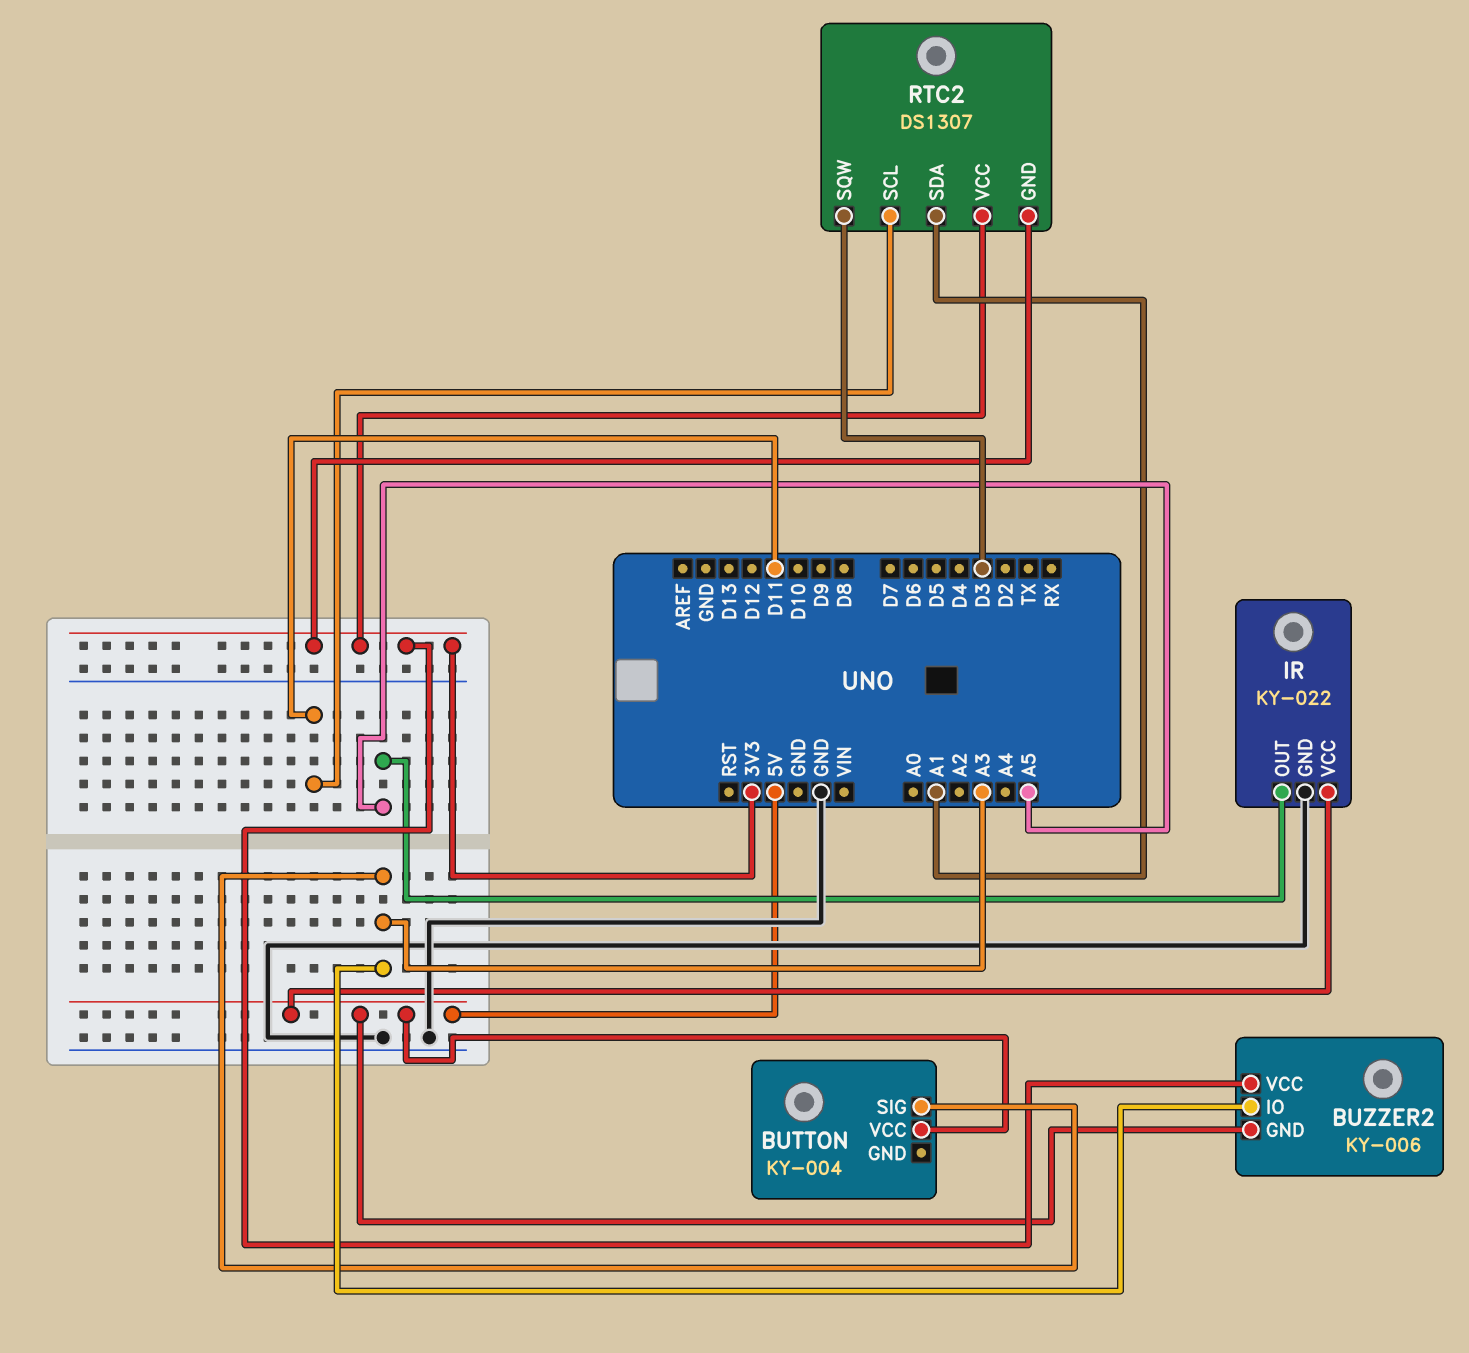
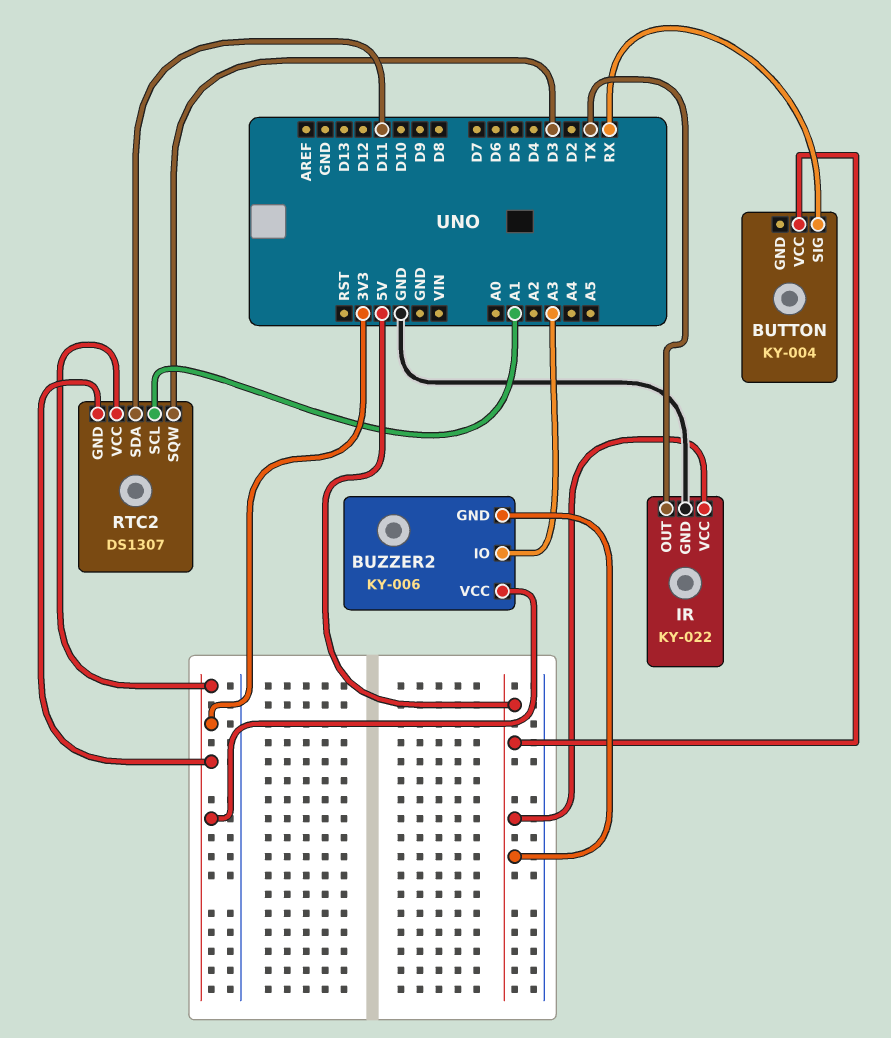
BUTTON pin SIG: A3 -> RX
IR pin OUT: A5 -> TX
RTC2 pin SCL: D11 -> A1
RTC2 pin SDA: A1 -> D11

